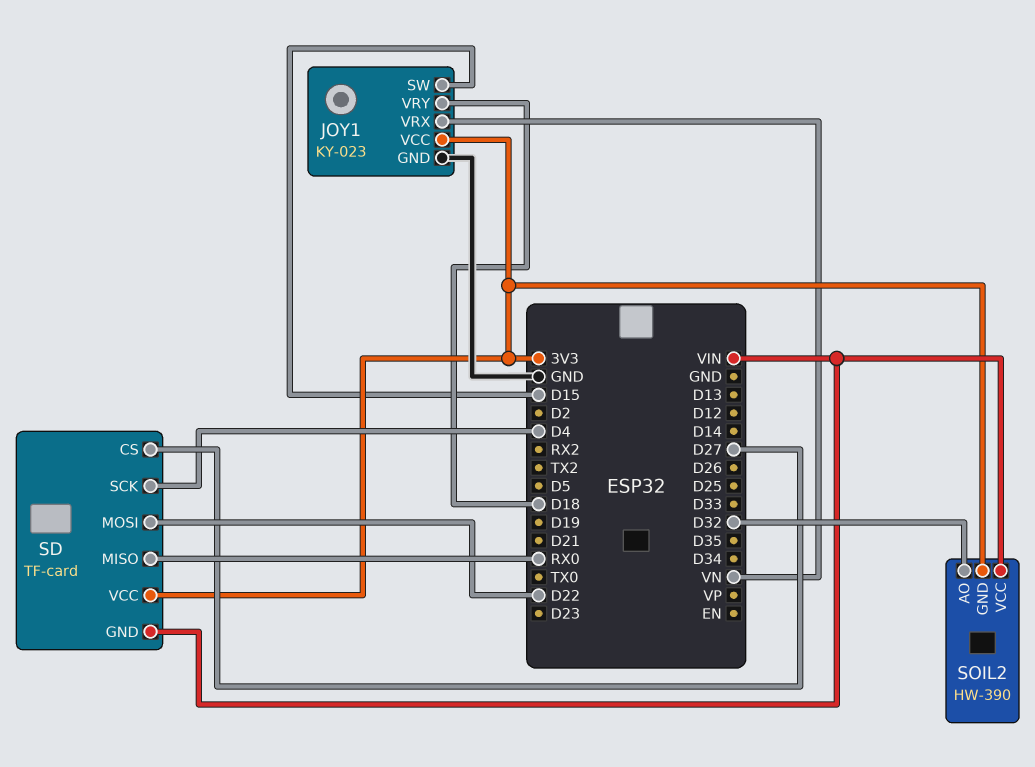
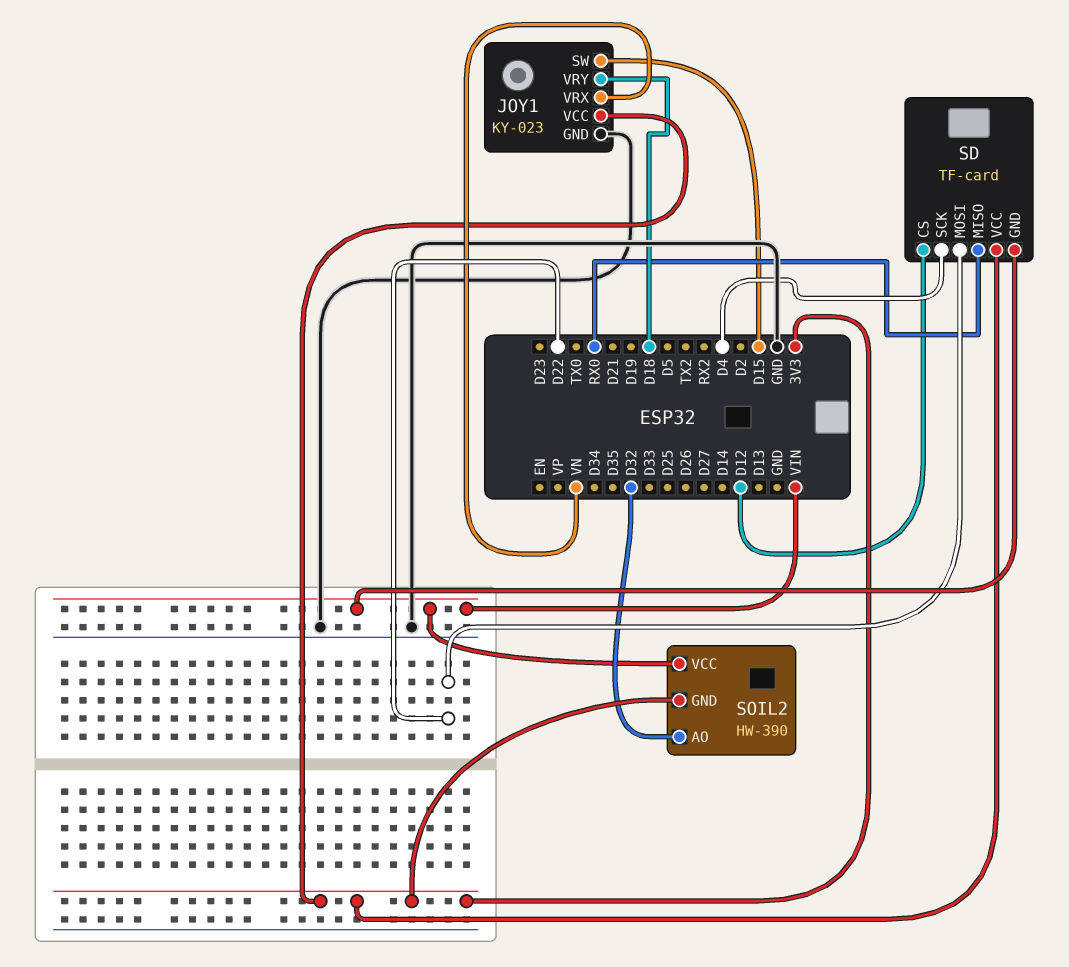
SD pin CS: D27 -> D12

